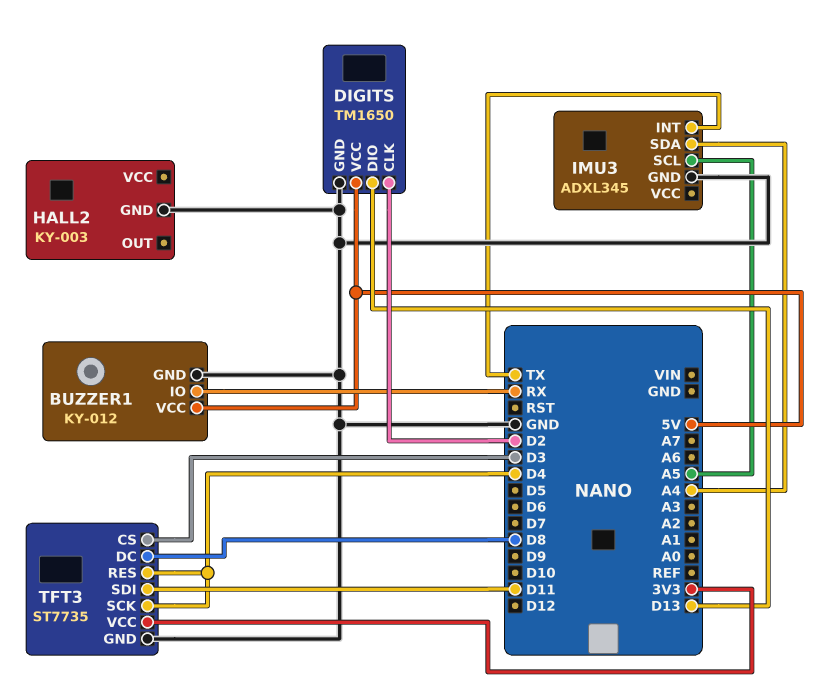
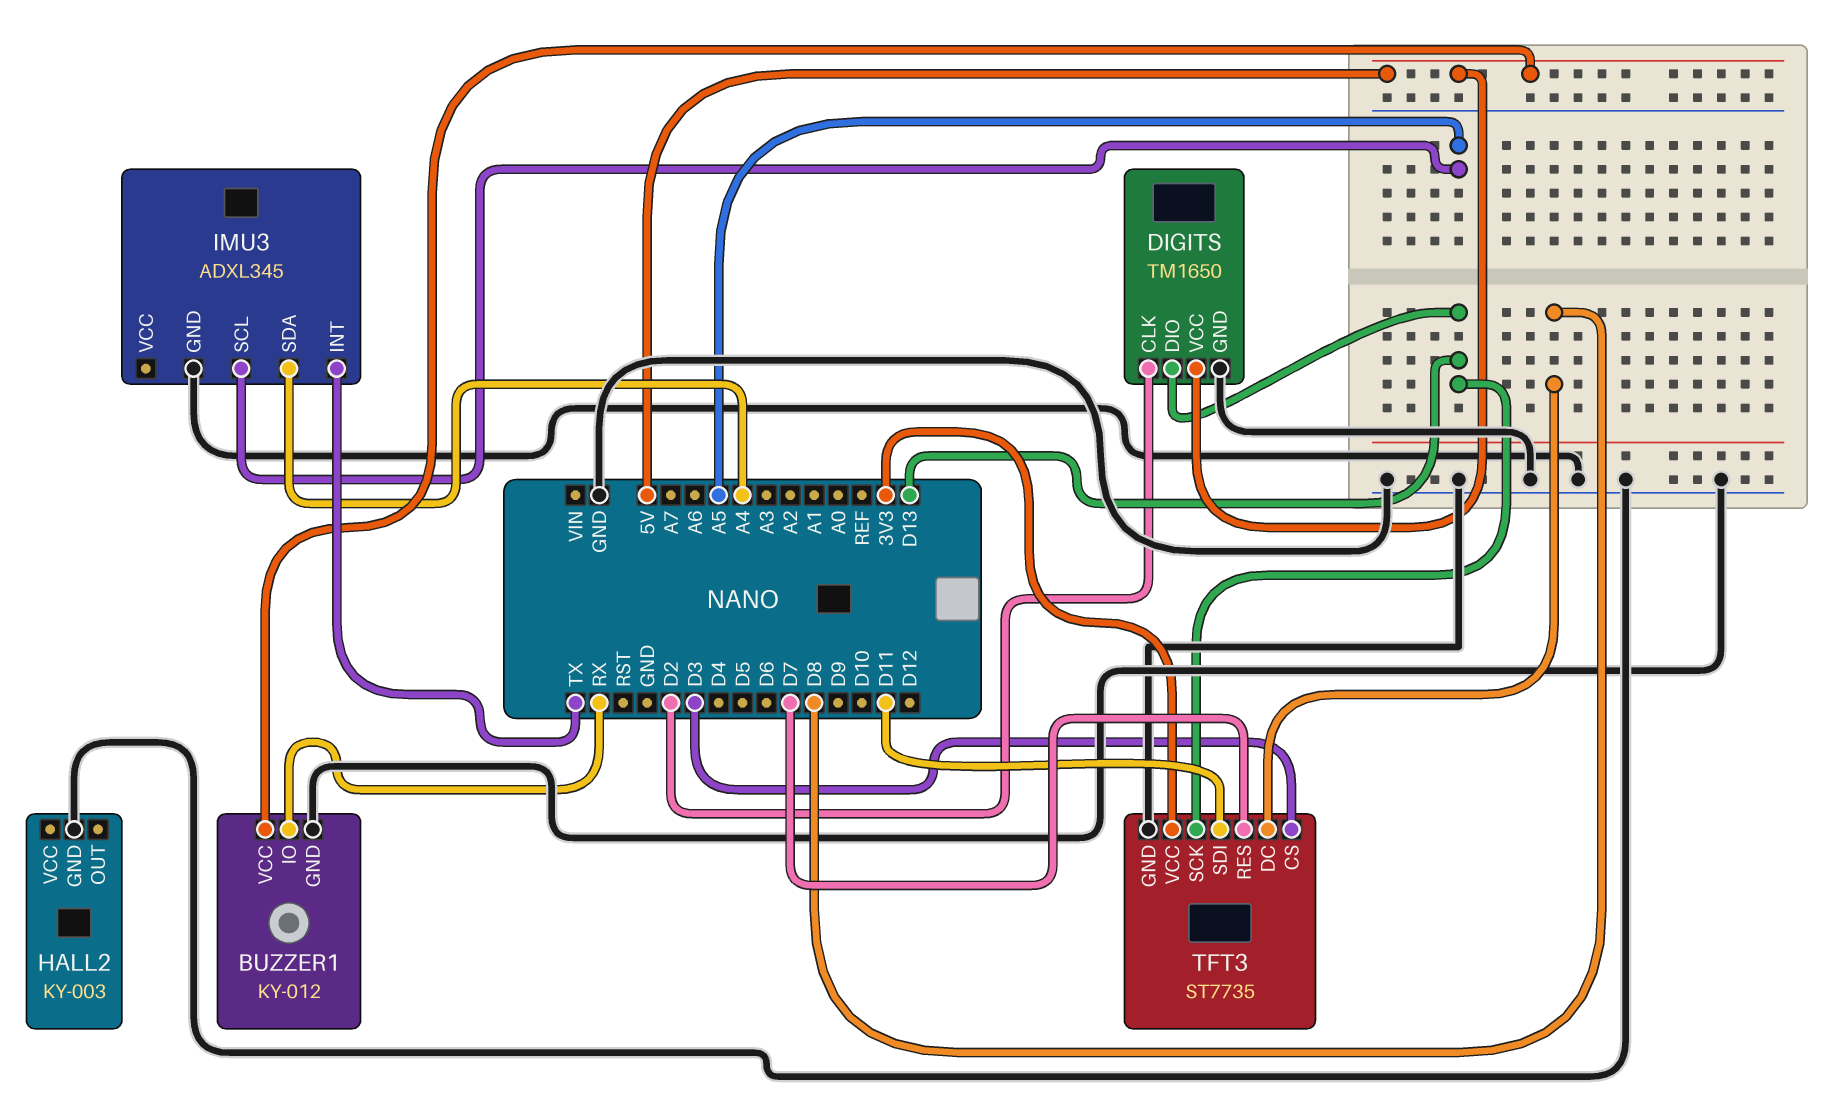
TFT3 pin RES: D4 -> D7
TFT3 pin SCK: D4 -> D13

